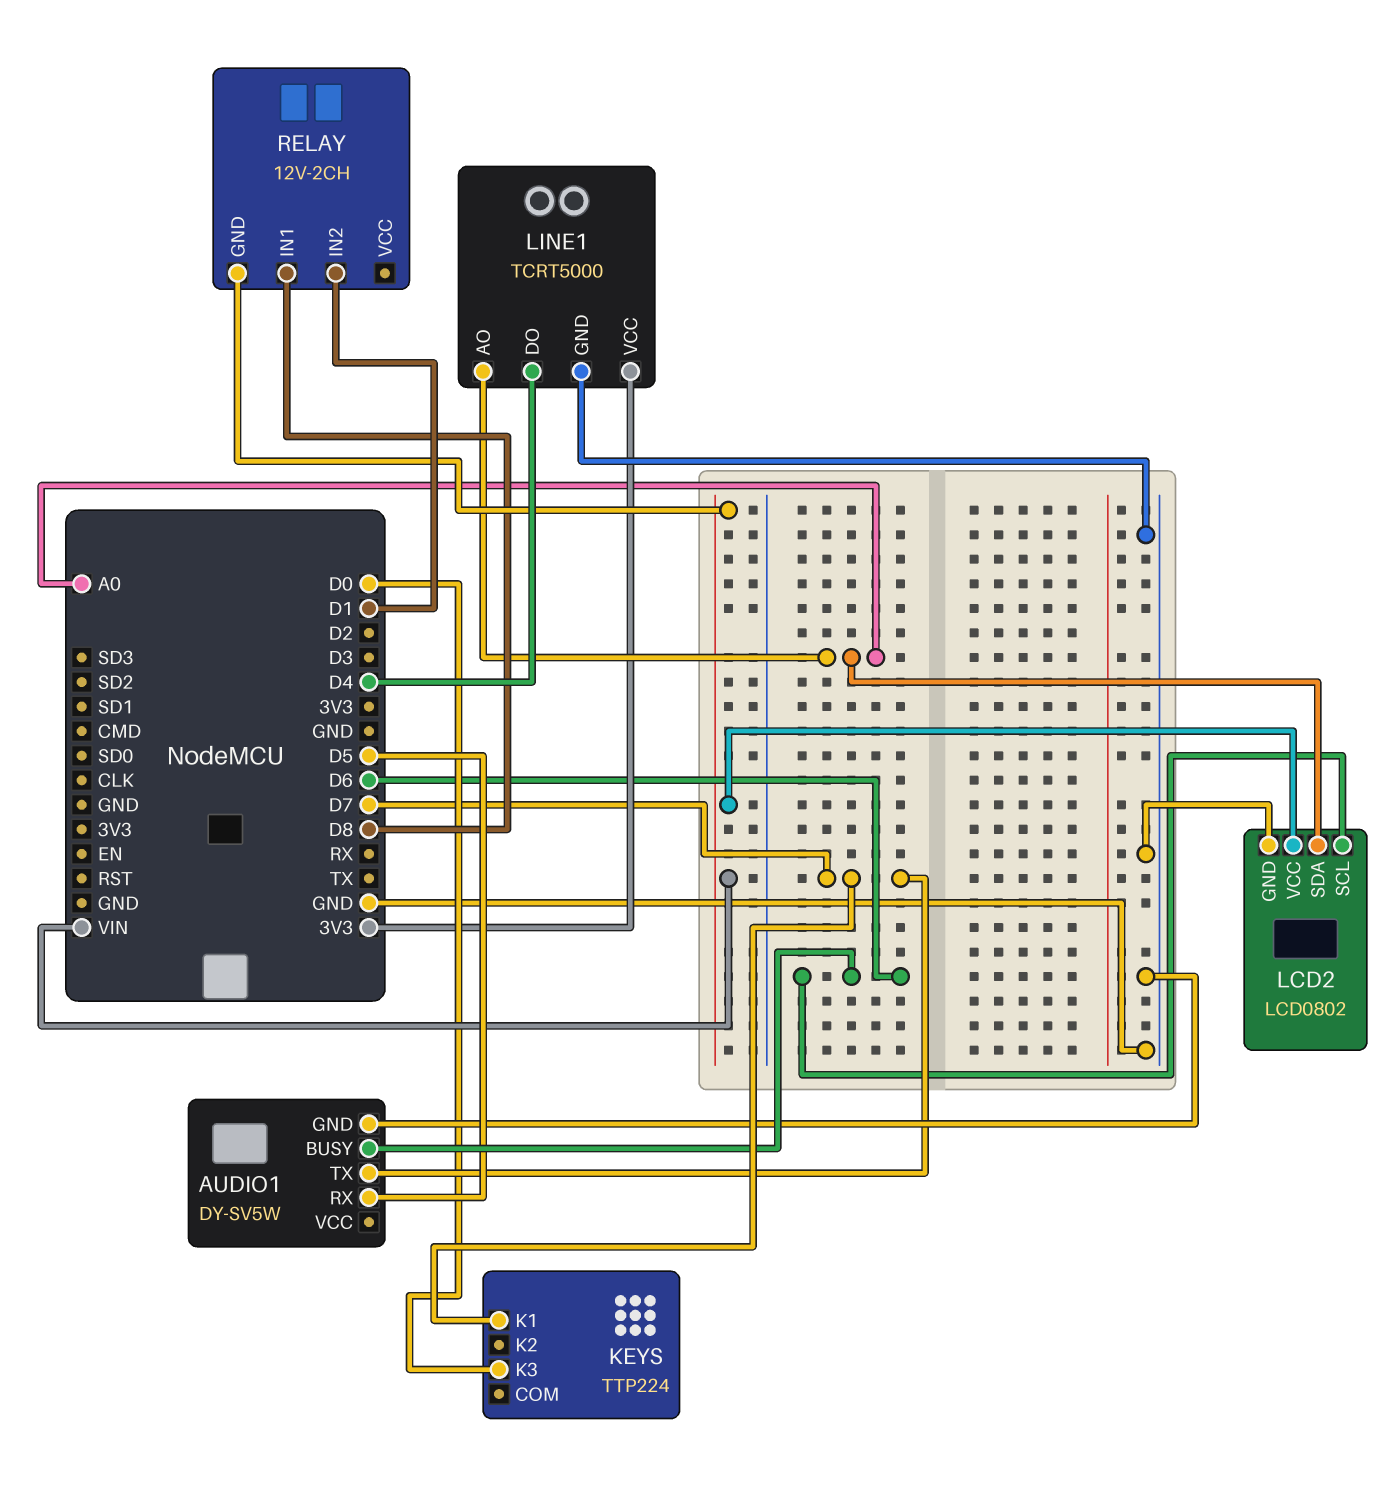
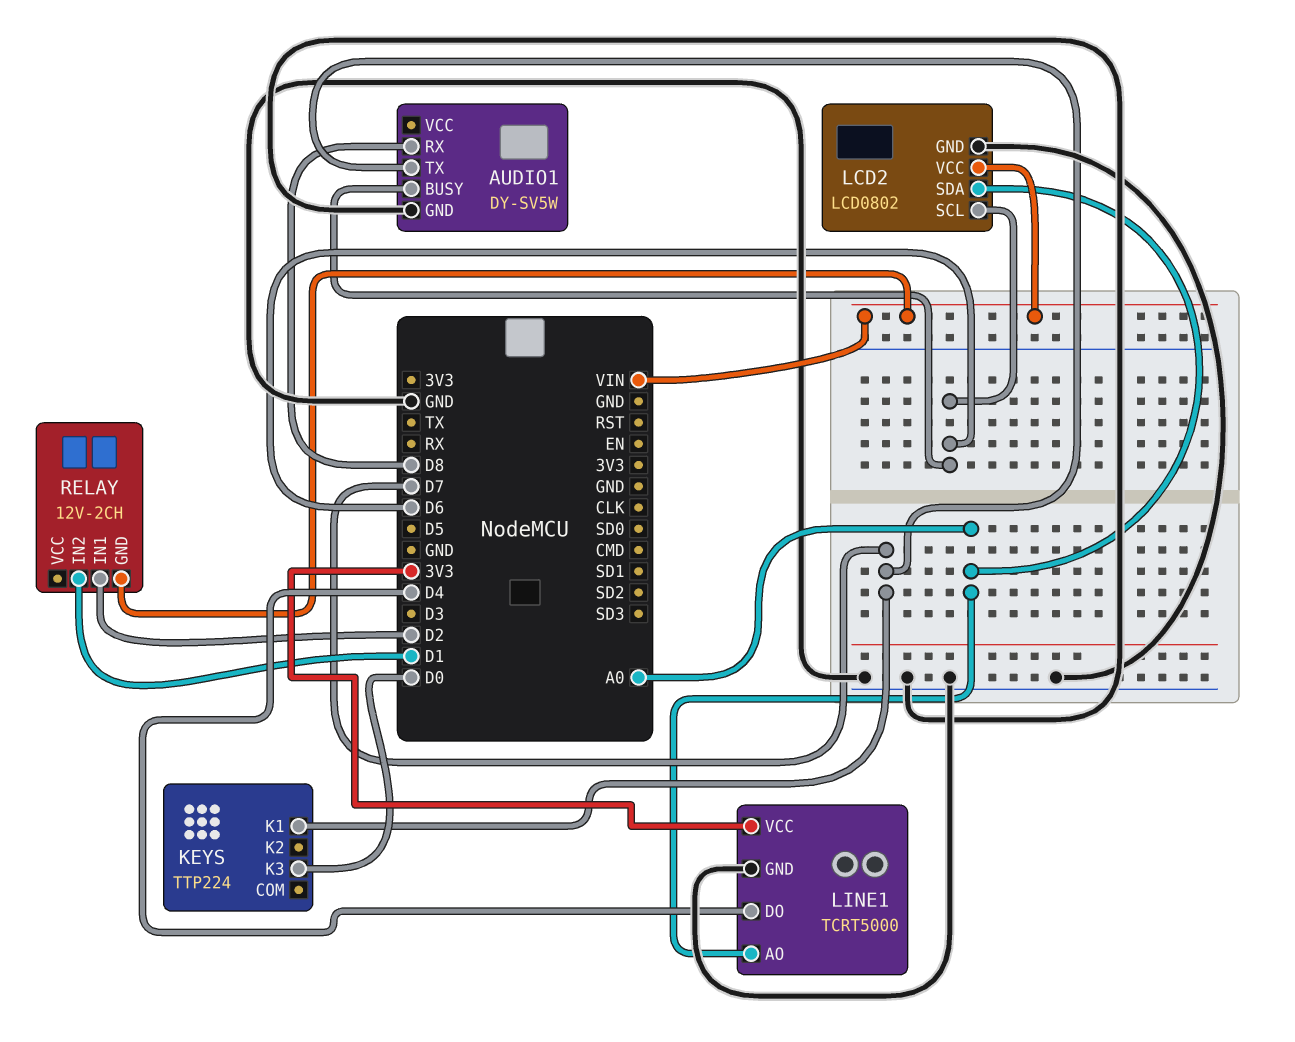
AUDIO1 pin RX: D5 -> D8
RELAY pin IN1: D8 -> D2

